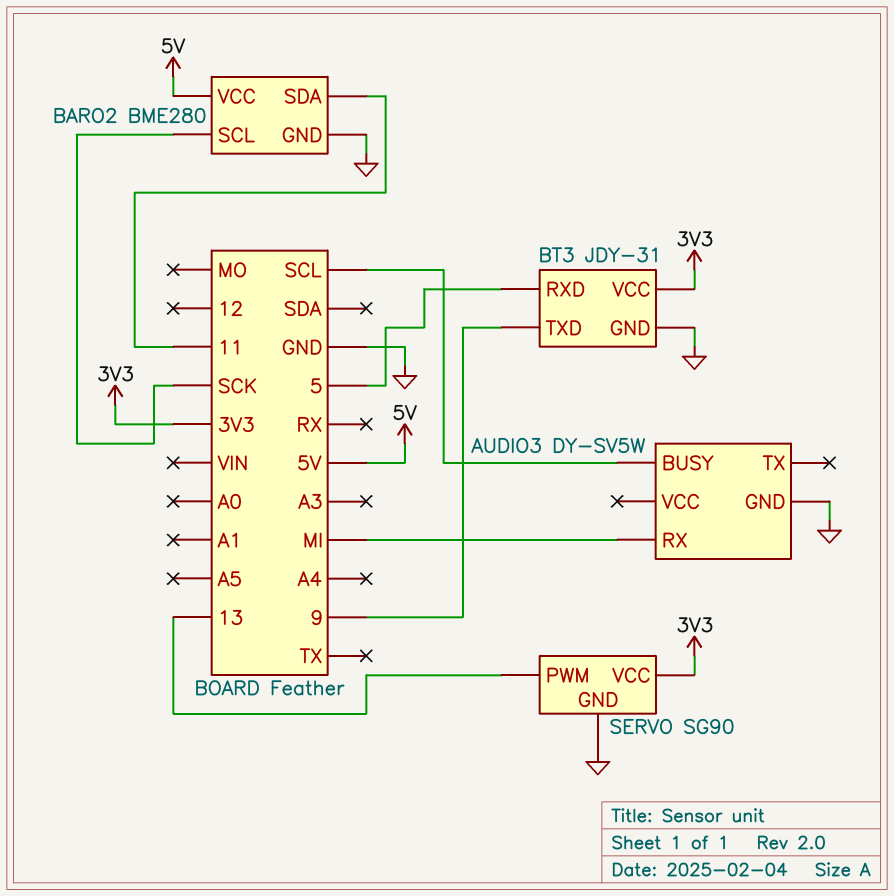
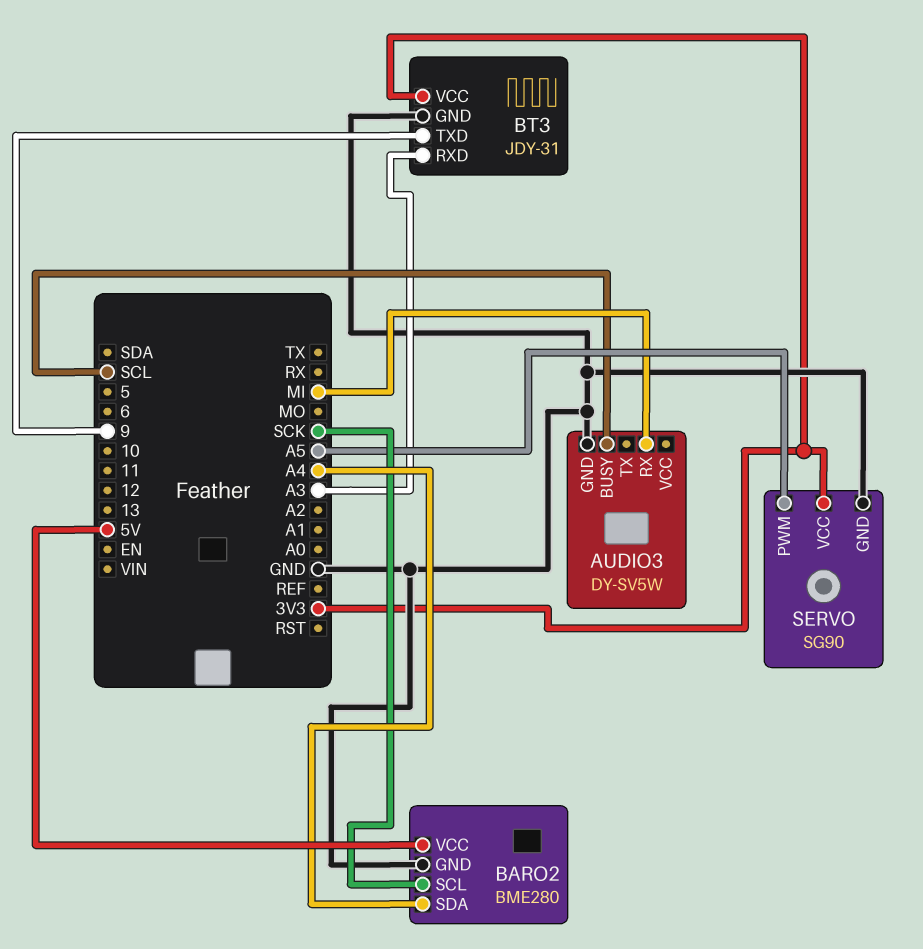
BARO2 pin SDA: 11 -> A4
BT3 pin RXD: 5 -> A3
SERVO pin PWM: 13 -> A5

